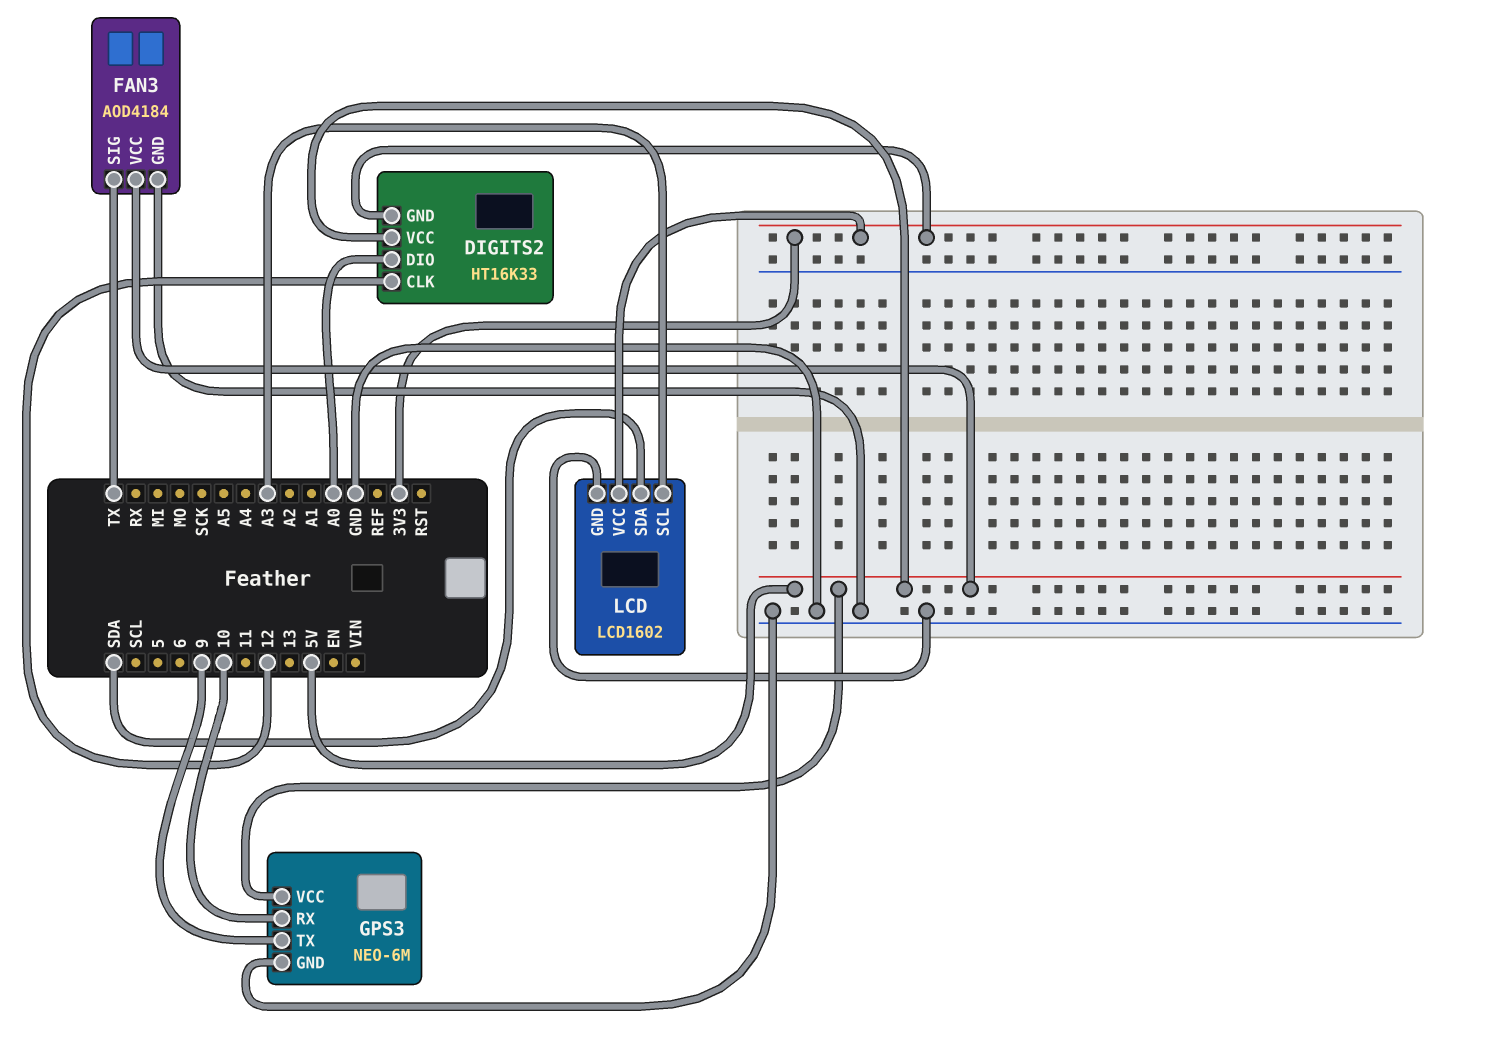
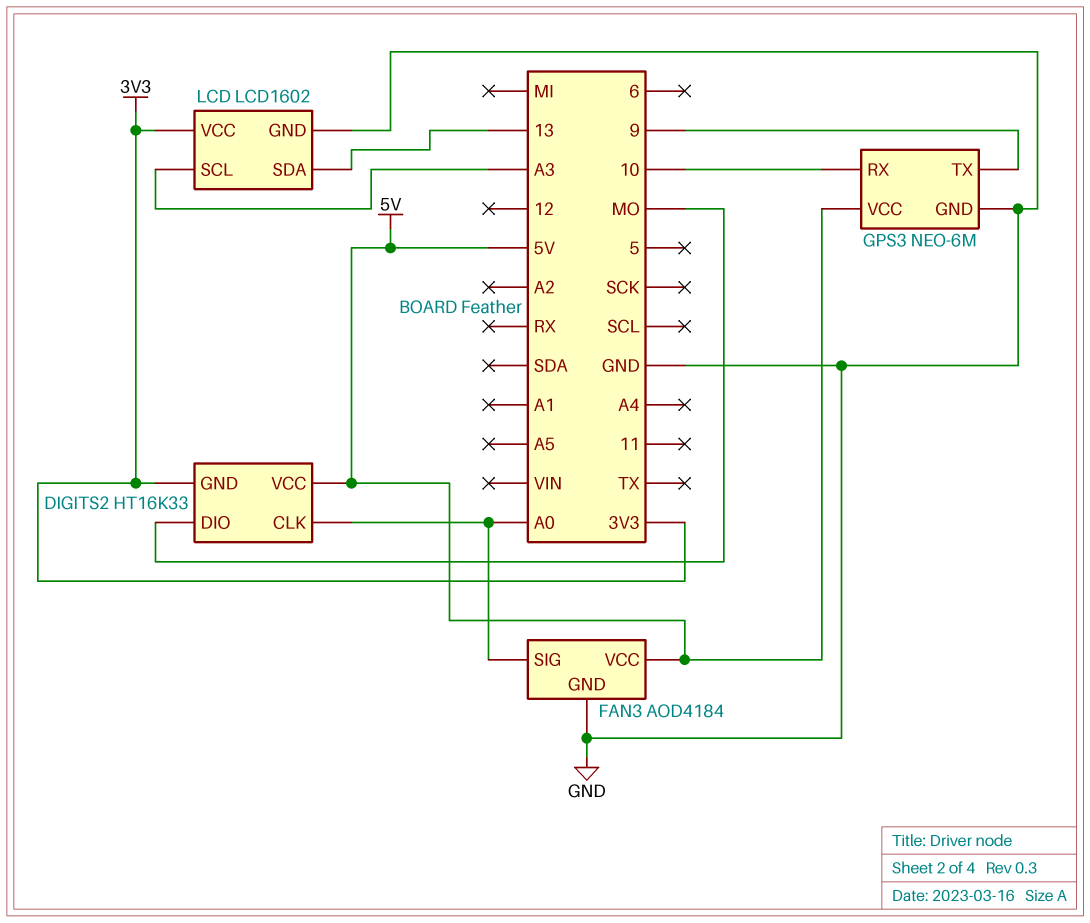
DIGITS2 pin CLK: 12 -> A0
DIGITS2 pin DIO: A0 -> MO
FAN3 pin SIG: TX -> A0
LCD pin SDA: SDA -> 13

